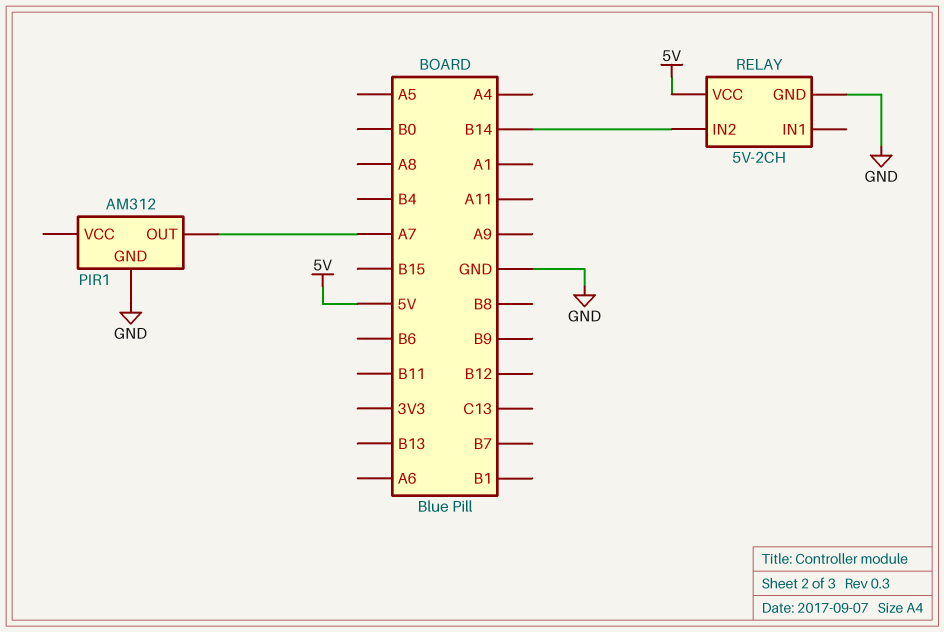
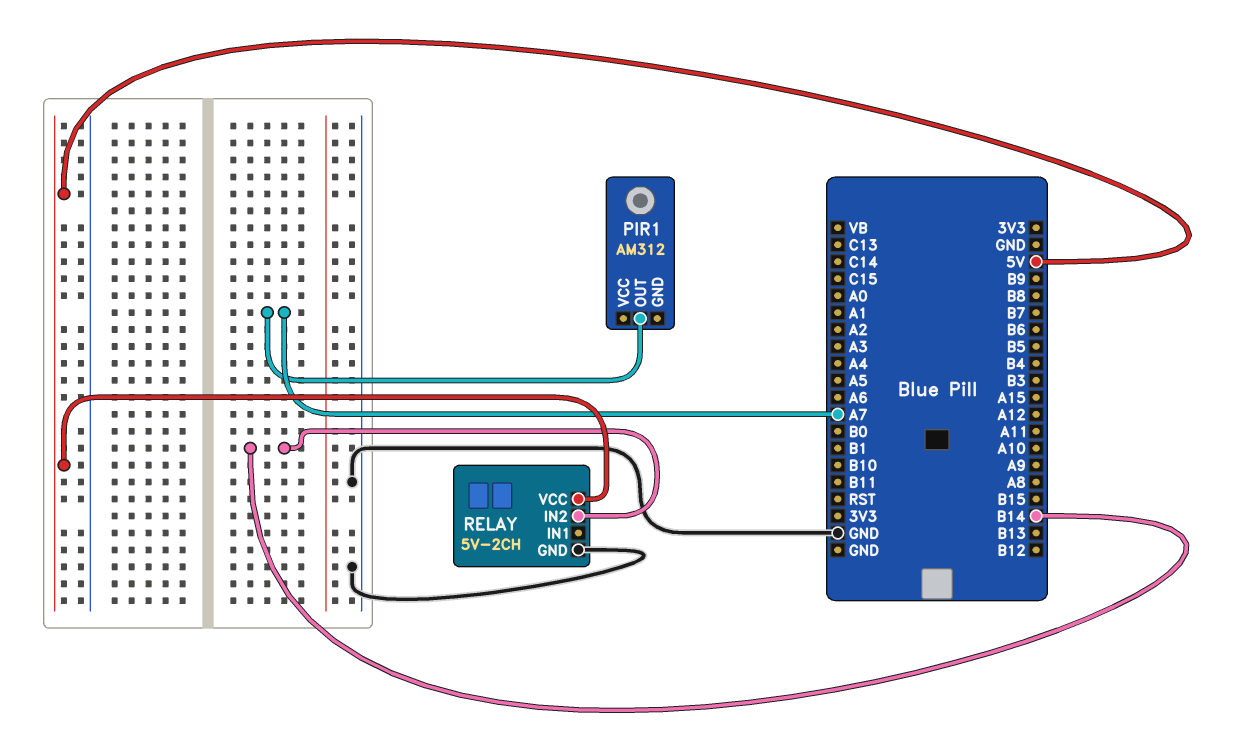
PIR1 pin GND: GND -> none

